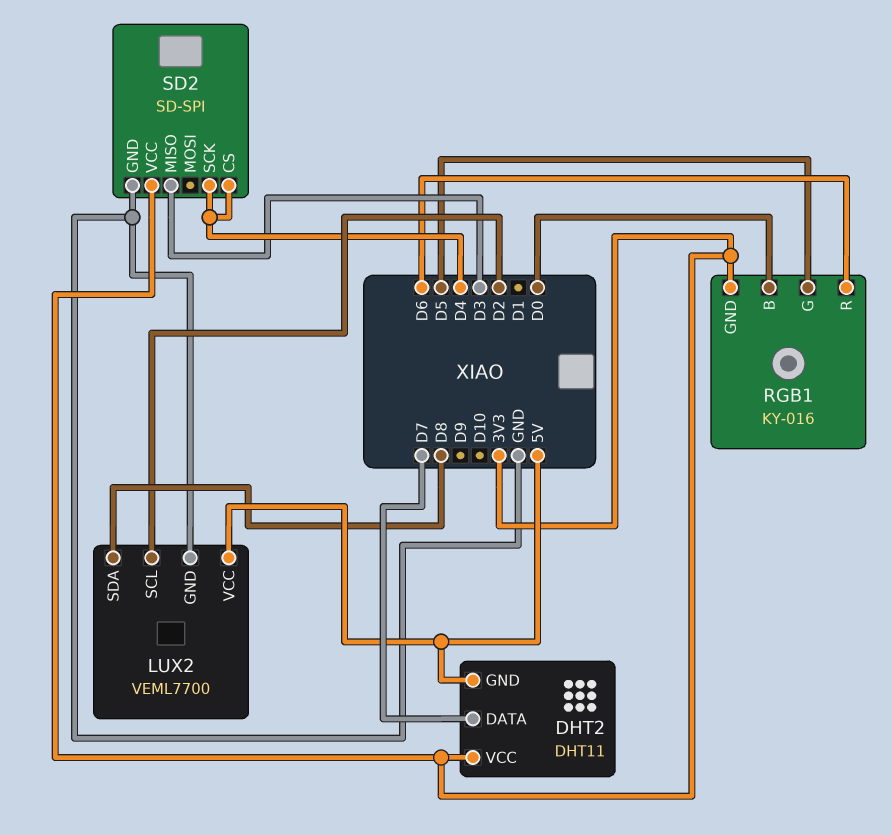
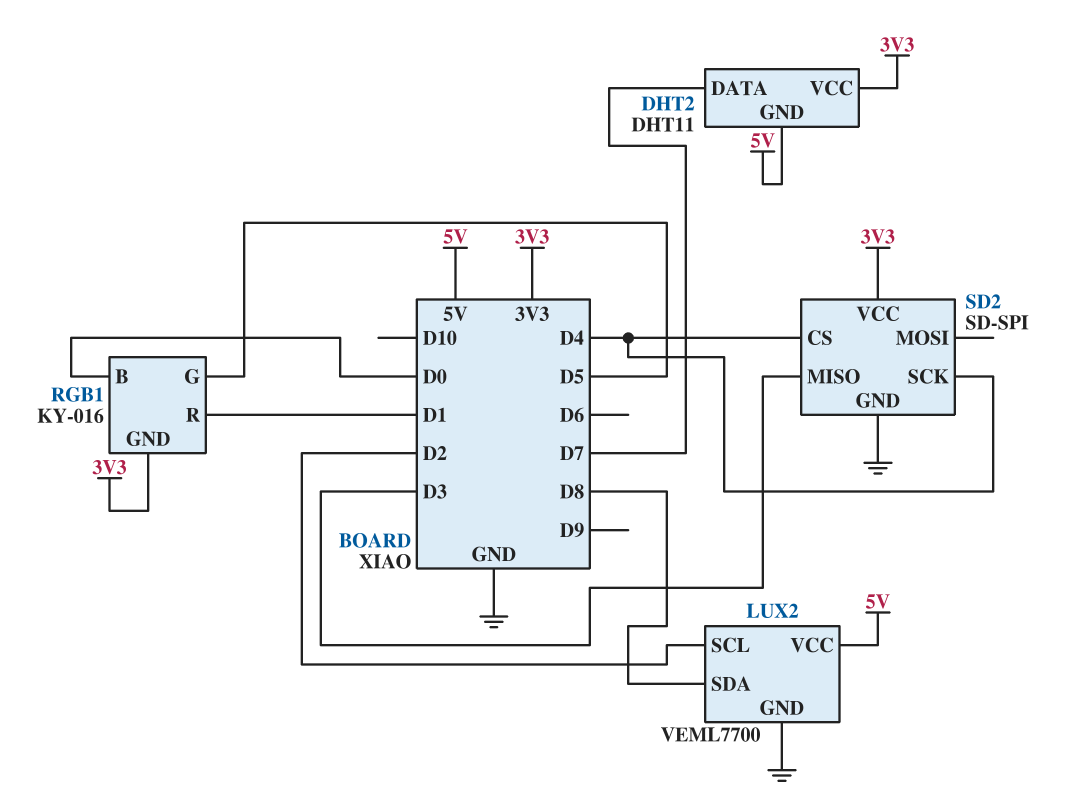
RGB1 pin R: D6 -> D1

